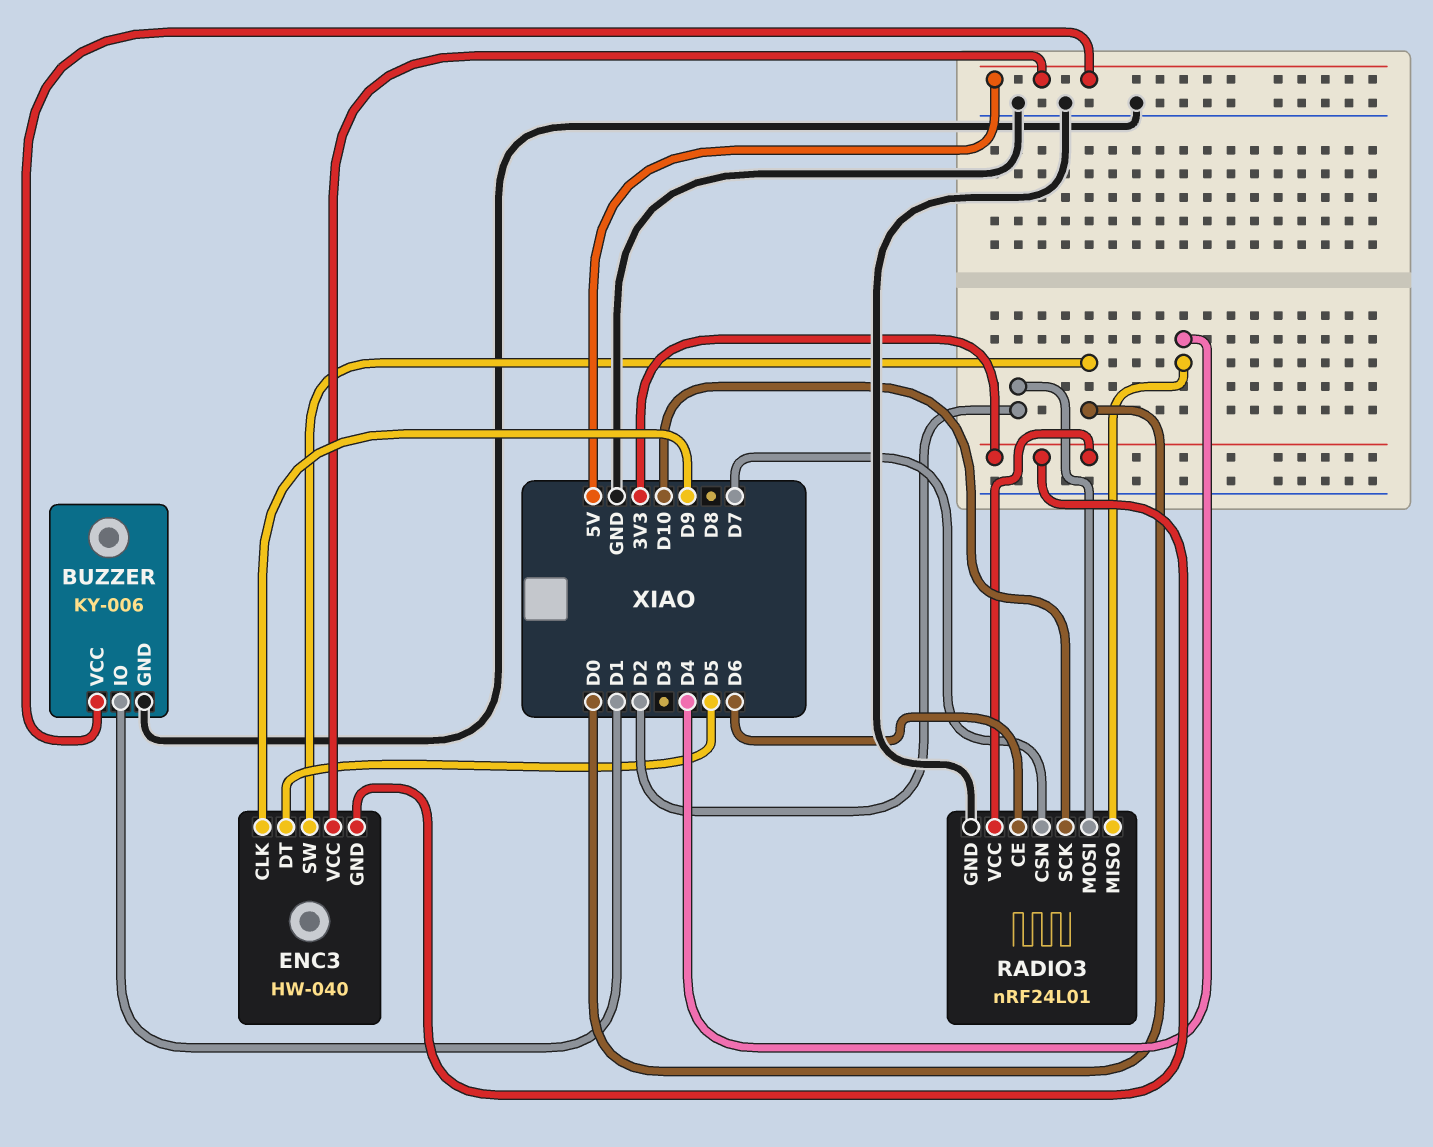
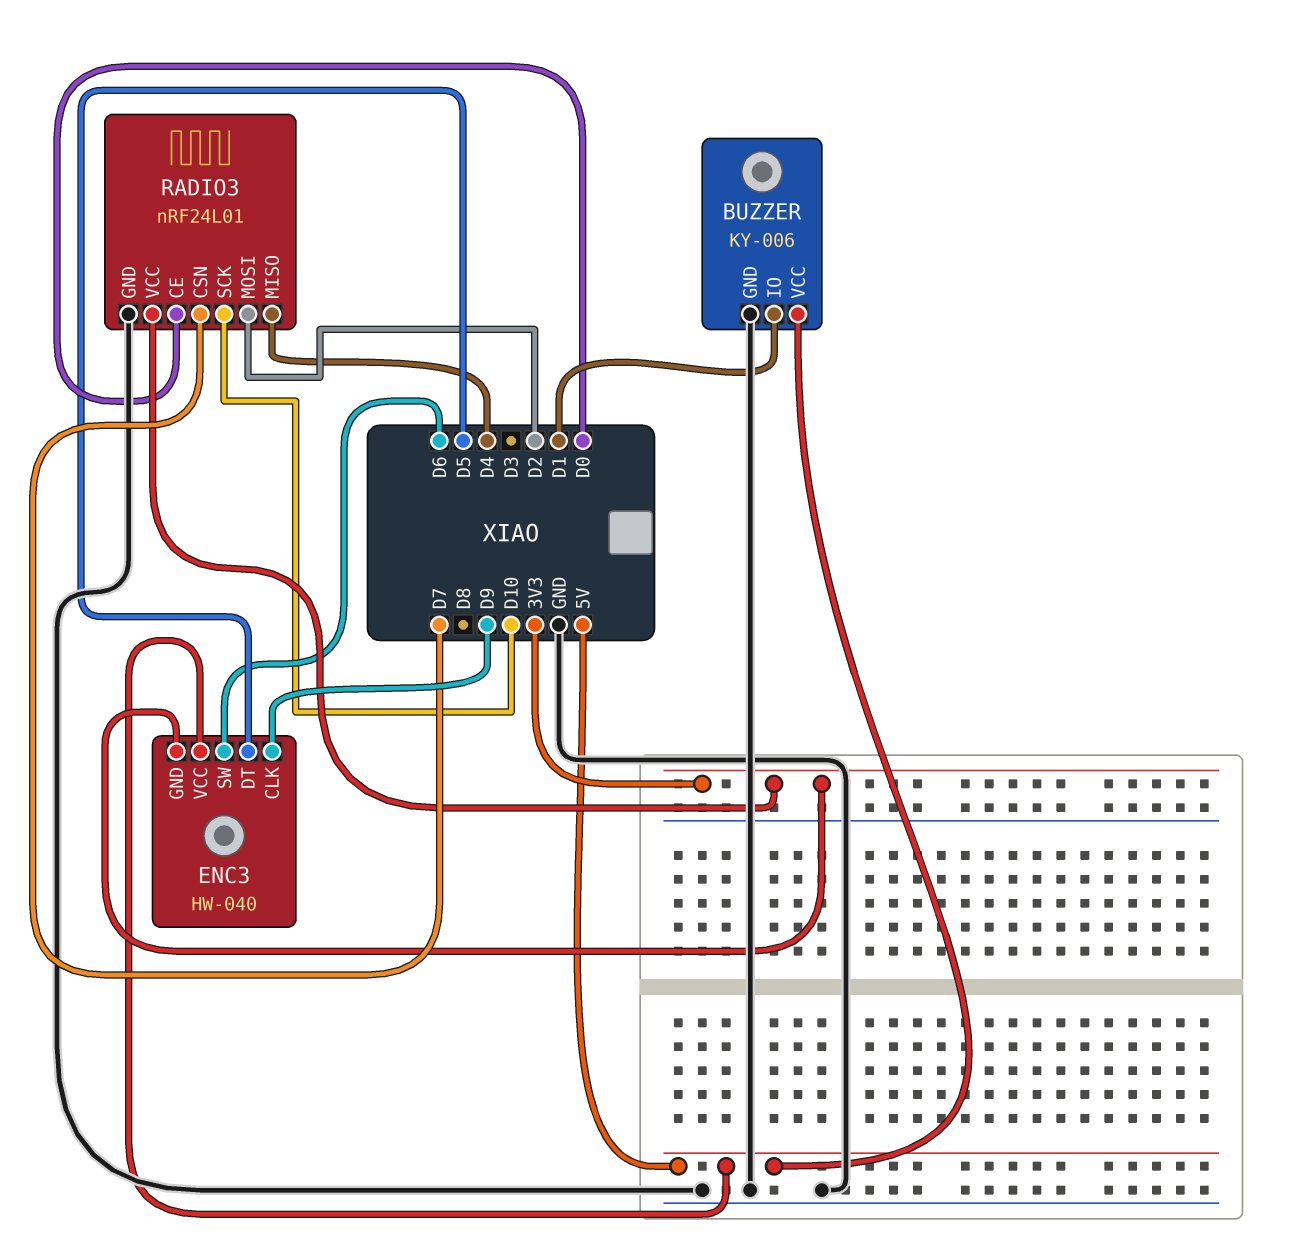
ENC3 pin SW: D0 -> D6
RADIO3 pin CE: D6 -> D0

